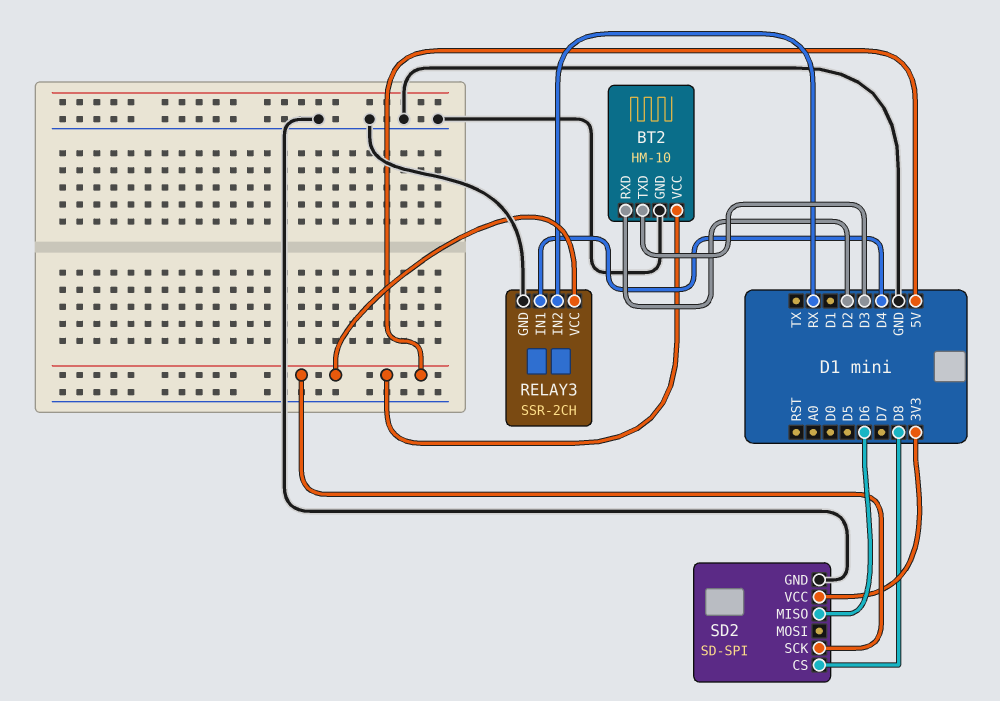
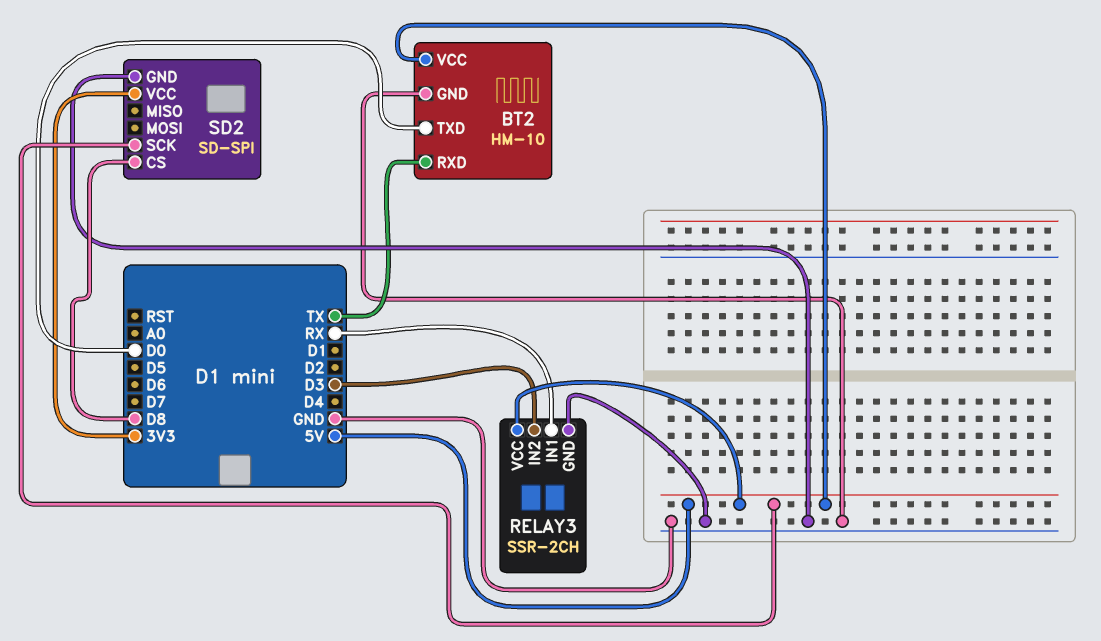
BT2 pin RXD: D2 -> TX
BT2 pin TXD: D3 -> D0
RELAY3 pin IN1: D4 -> RX
RELAY3 pin IN2: RX -> D3
SD2 pin MISO: D6 -> none

